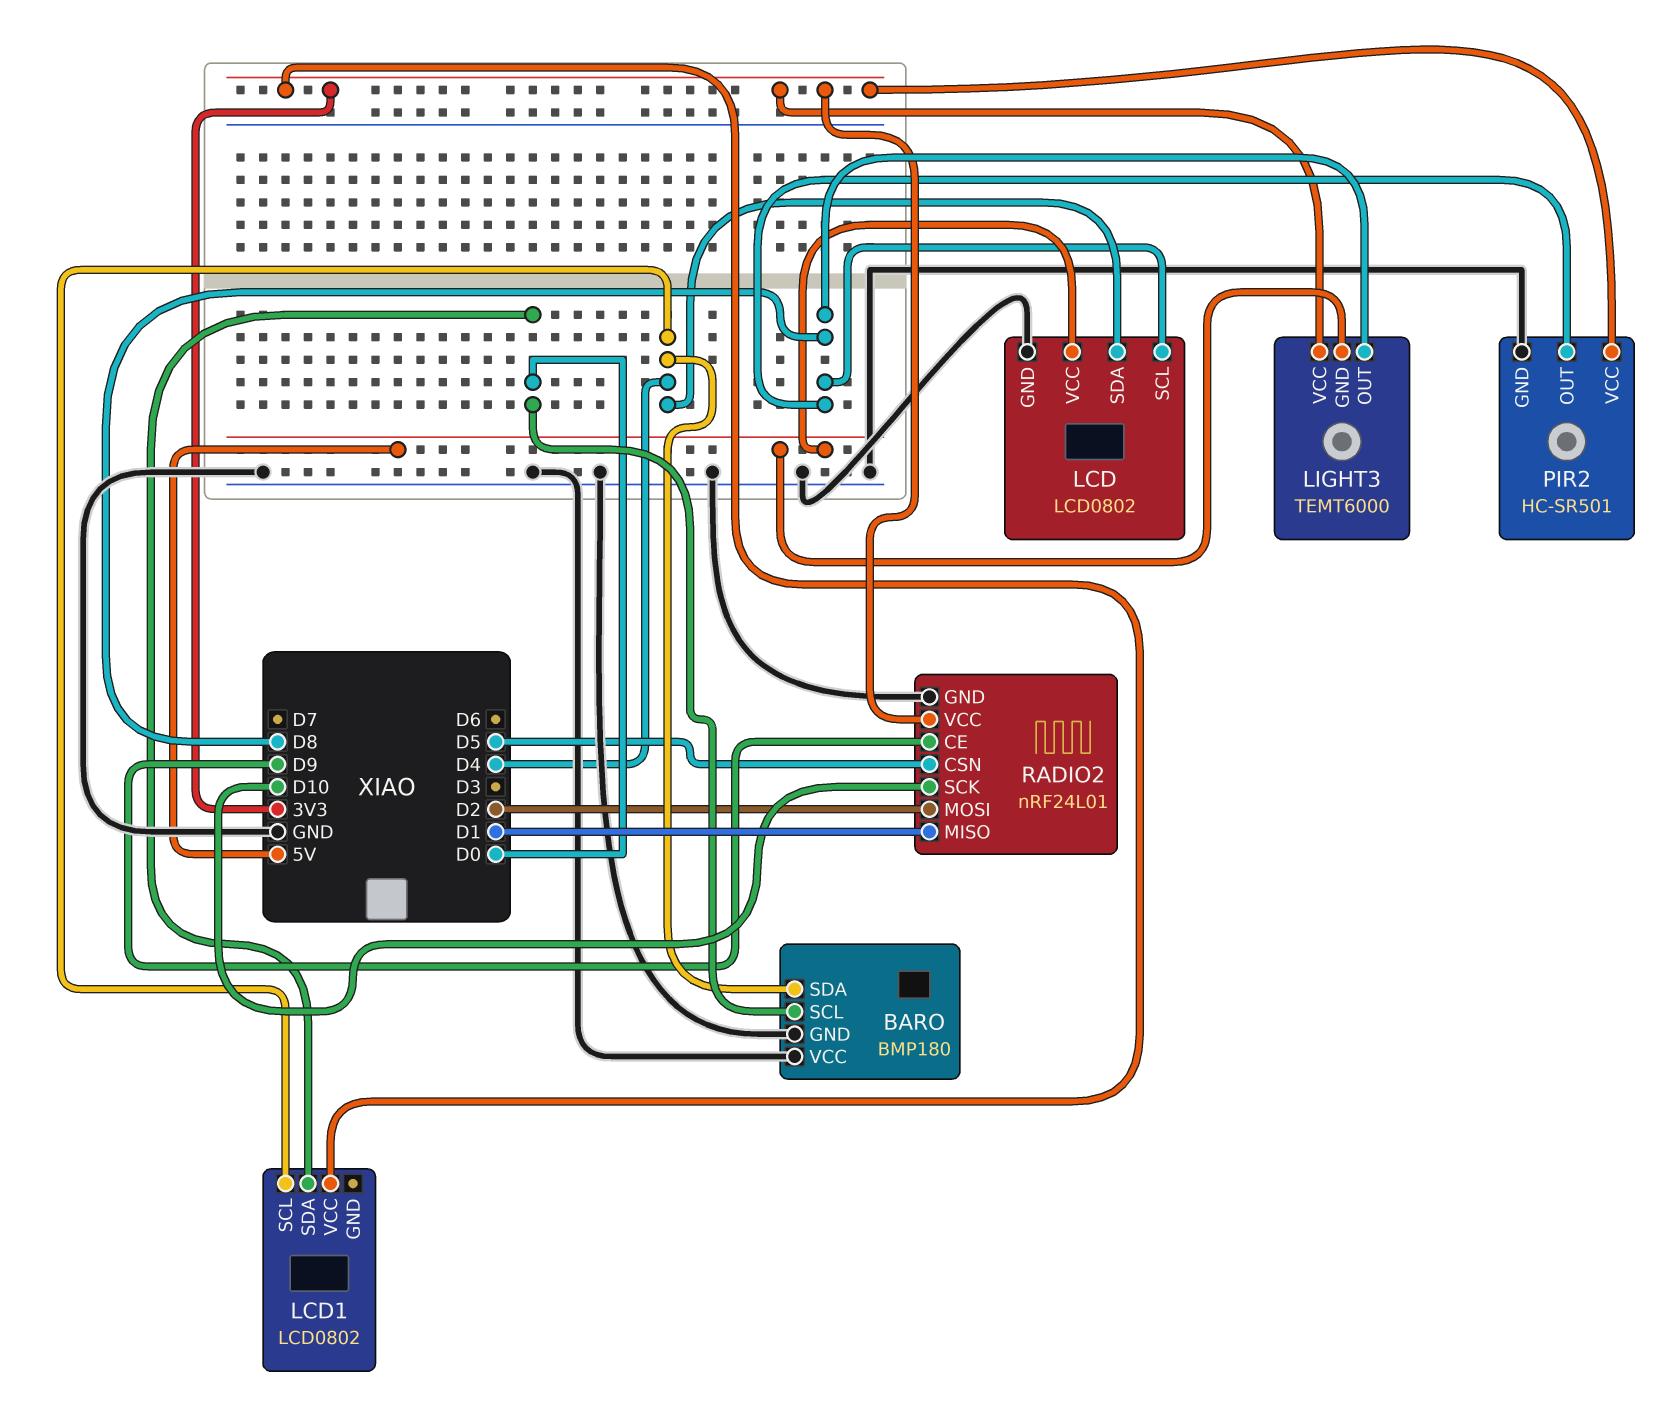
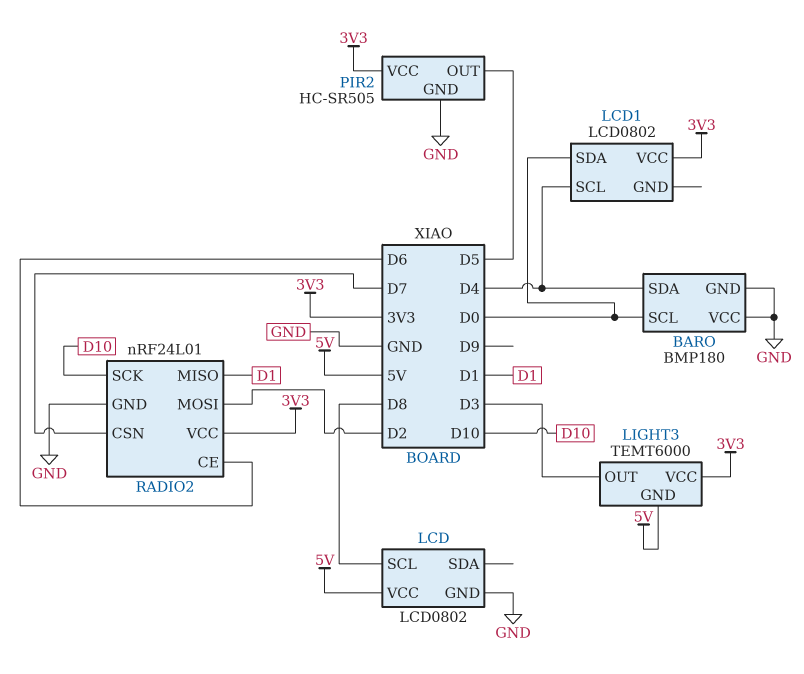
LCD pin SDA: D4 -> none
LIGHT3 pin OUT: D8 -> D3
PIR2: HC-SR501 -> HC-SR505
PIR2 pin OUT: D8 -> D5
RADIO2 pin CE: D9 -> D6
RADIO2 pin CSN: D5 -> D7

